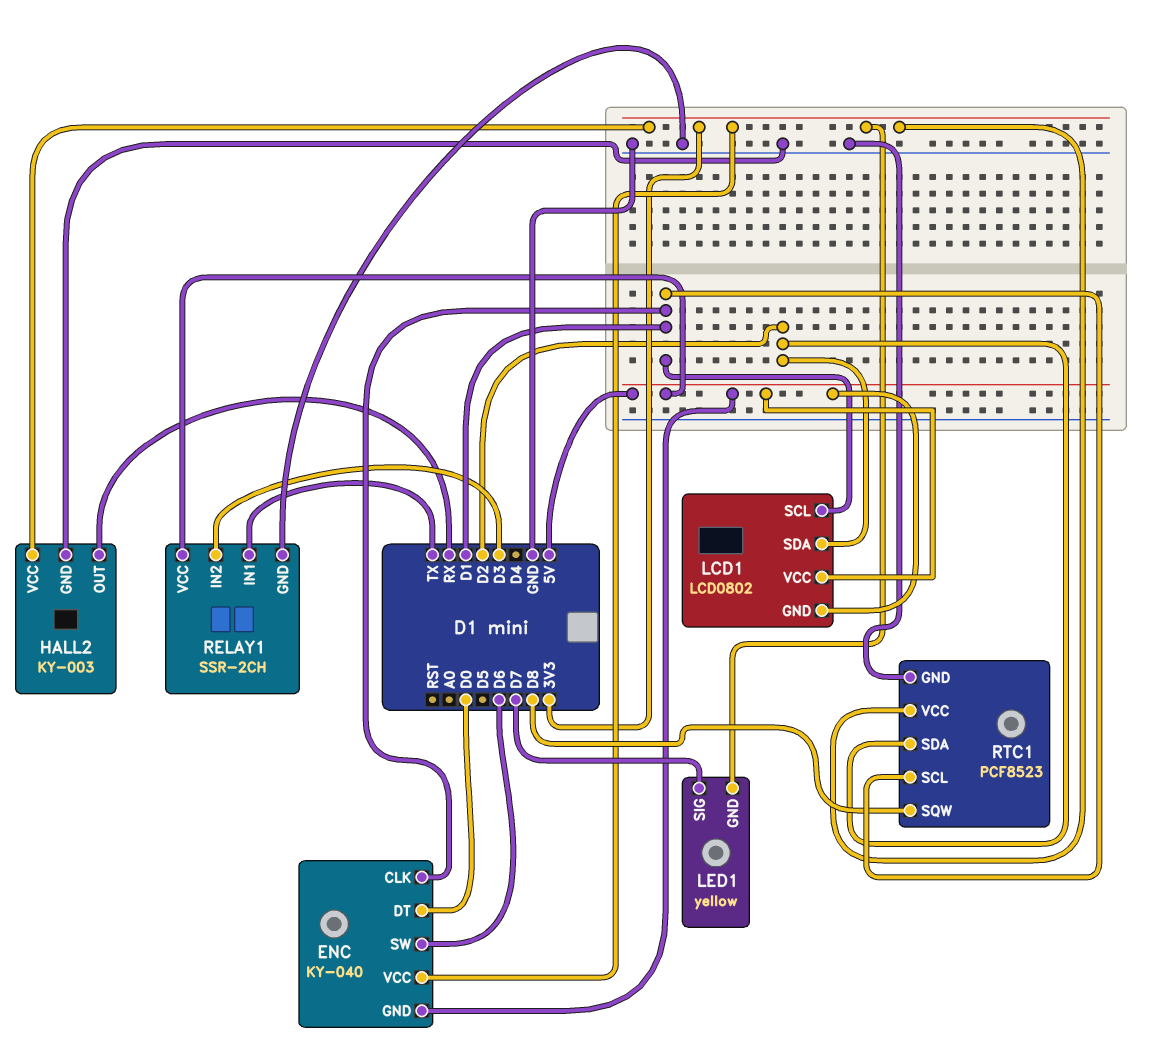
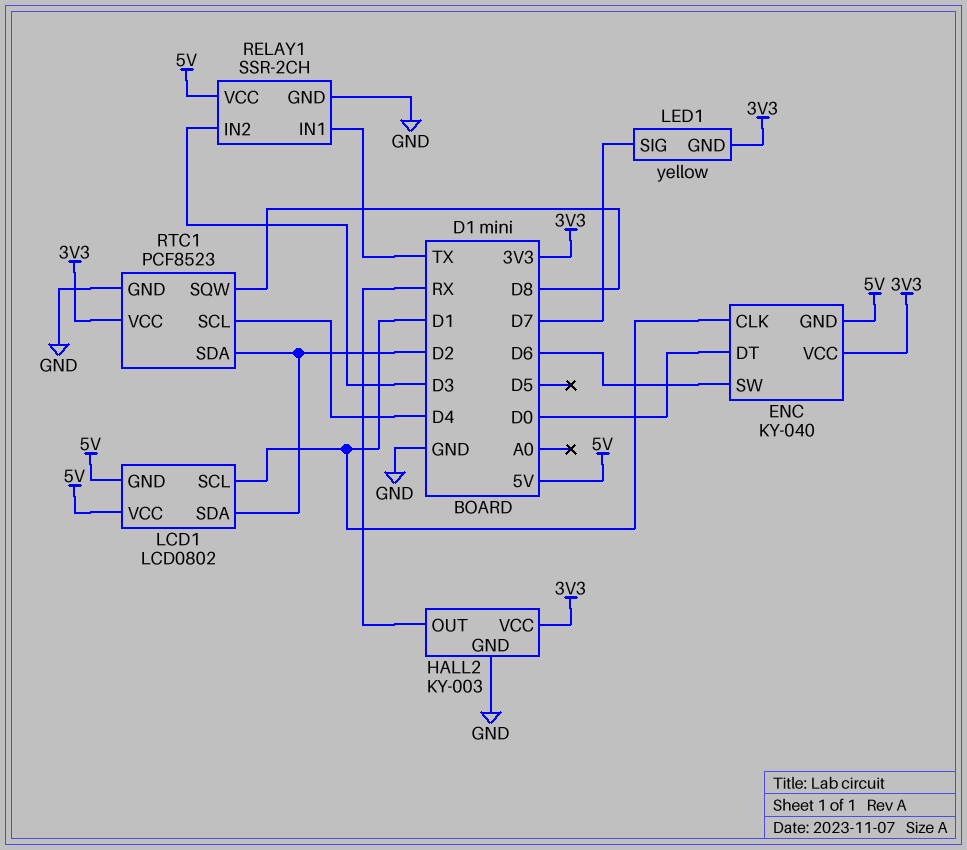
RTC1 pin SCL: D1 -> D4

